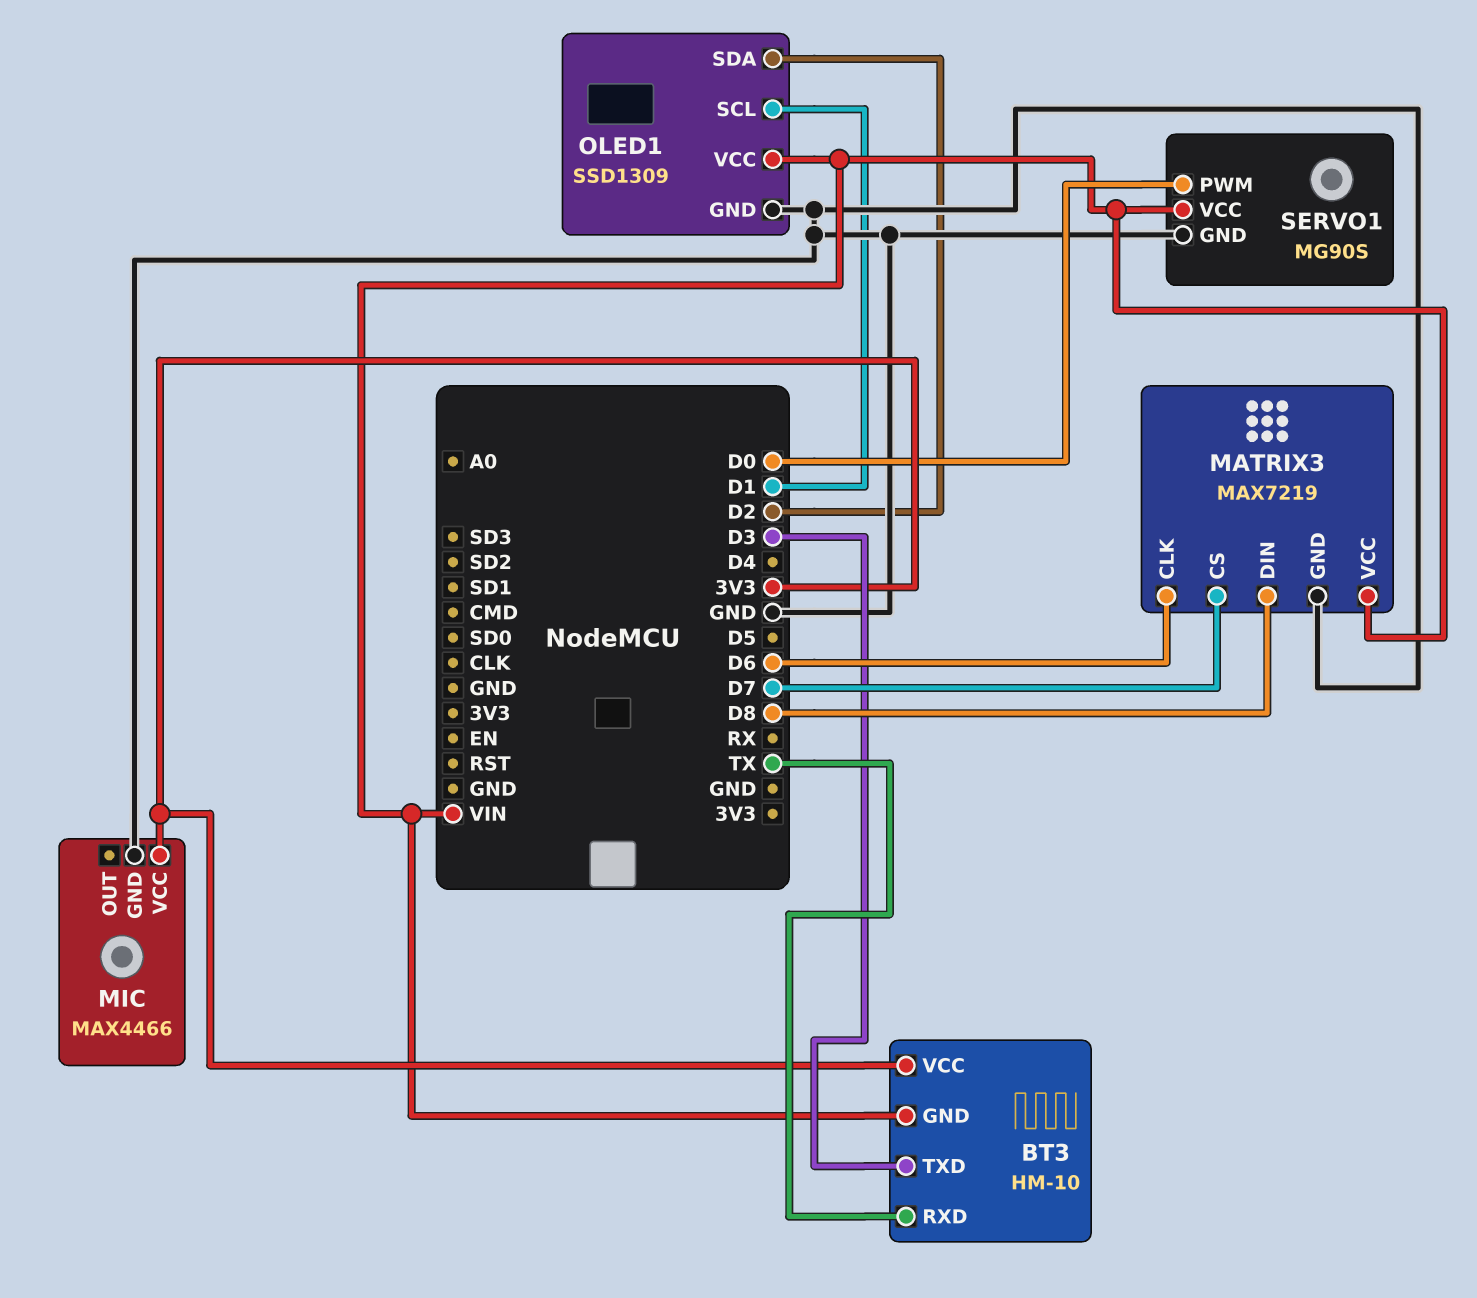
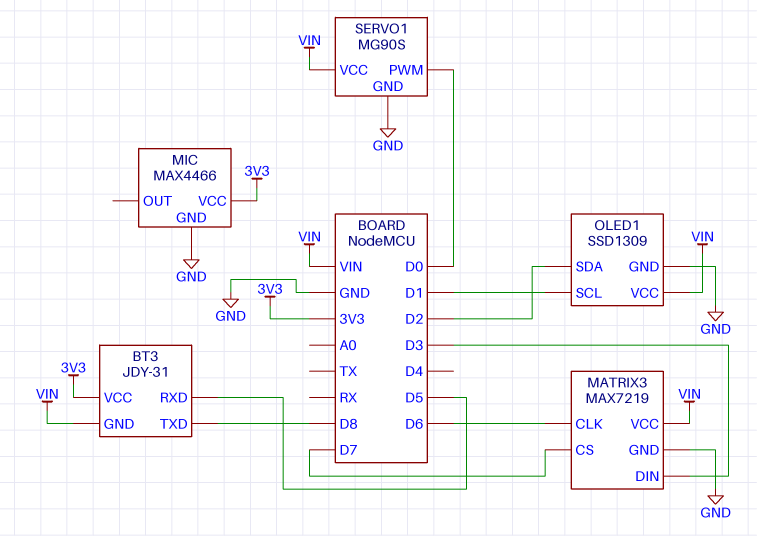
BT3: HM-10 -> JDY-31
BT3 pin RXD: TX -> D5
BT3 pin TXD: D3 -> D8
MATRIX3 pin DIN: D8 -> D3

